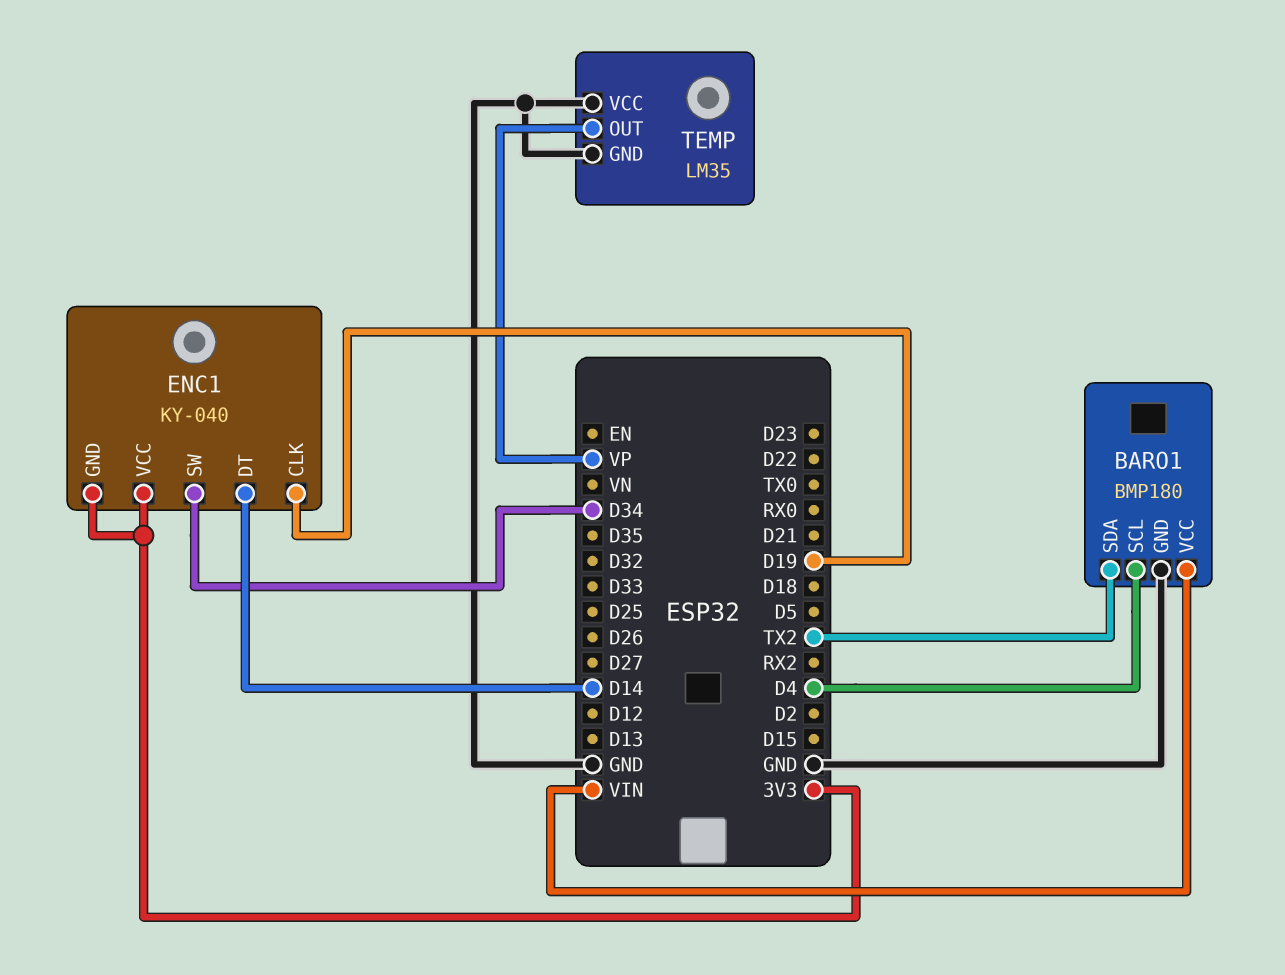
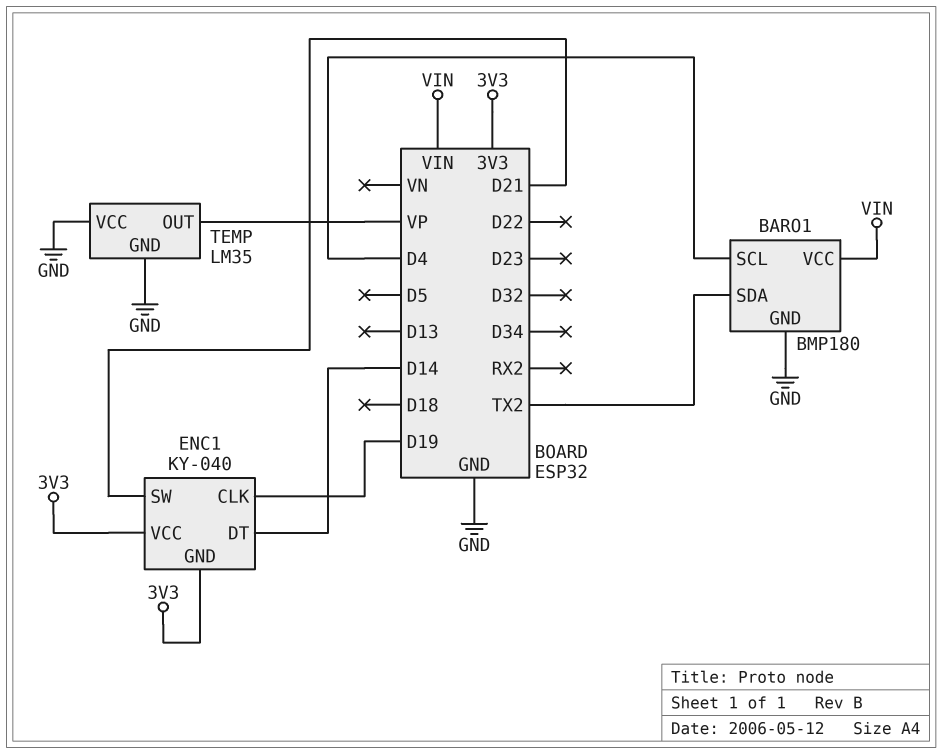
ENC1 pin SW: D34 -> D21

